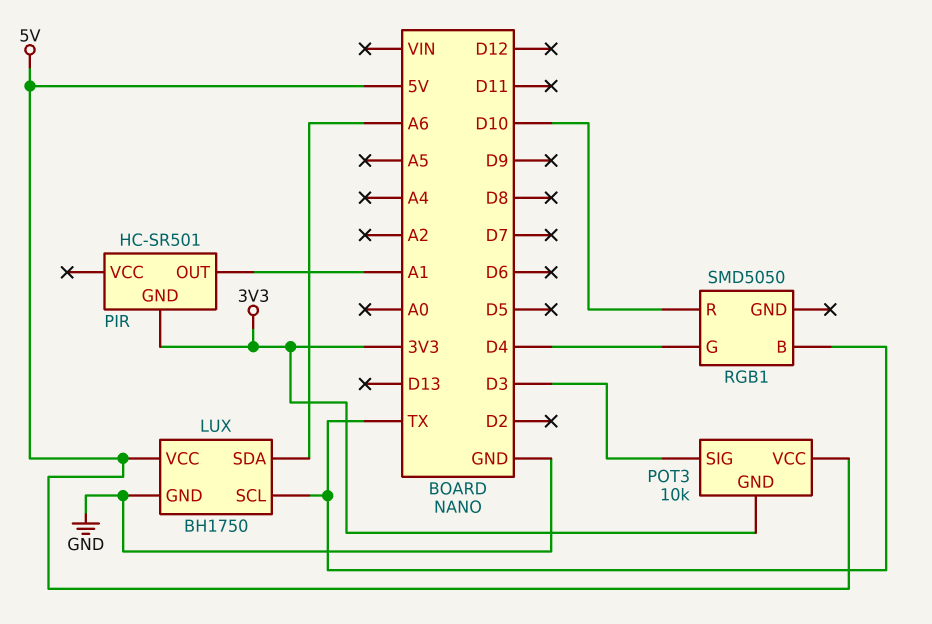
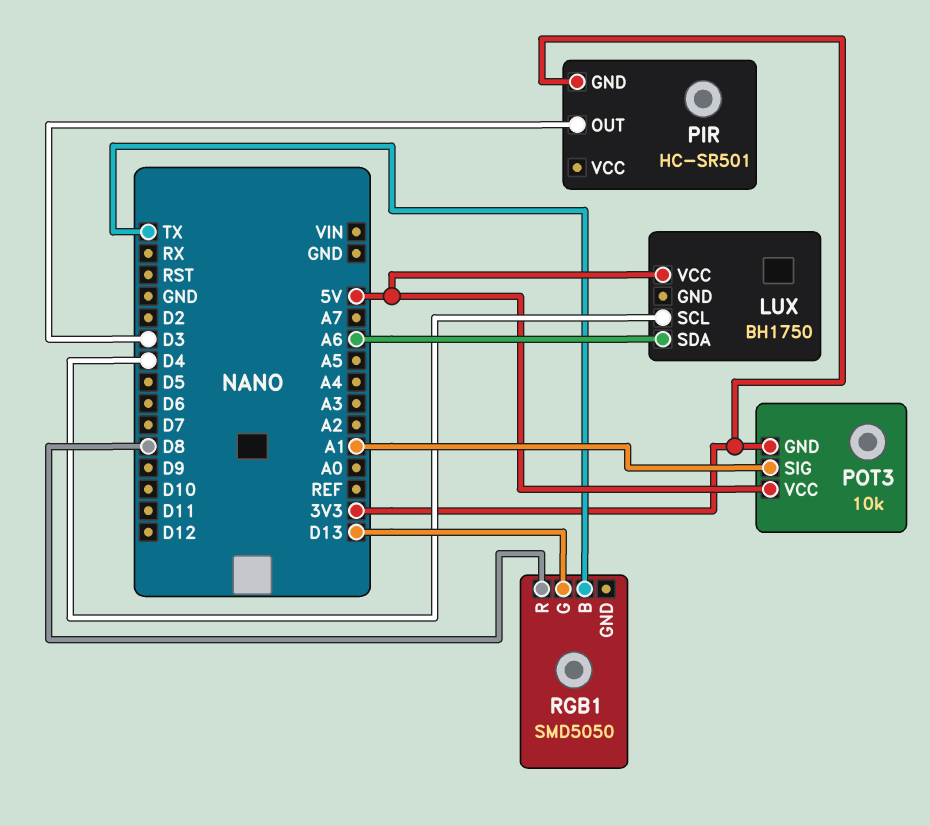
LUX pin GND: GND -> none
LUX pin SCL: TX -> D4
PIR pin OUT: A1 -> D3
POT3 pin SIG: D3 -> A1
RGB1 pin G: D4 -> D13
RGB1 pin R: D10 -> D8

